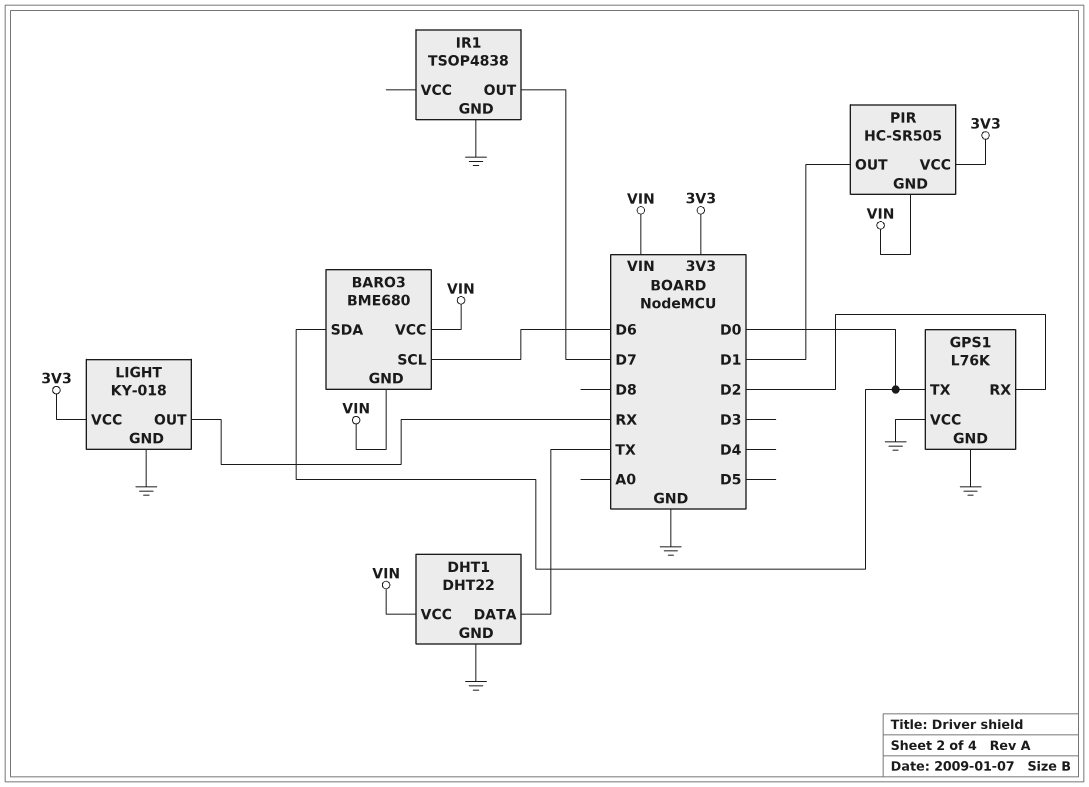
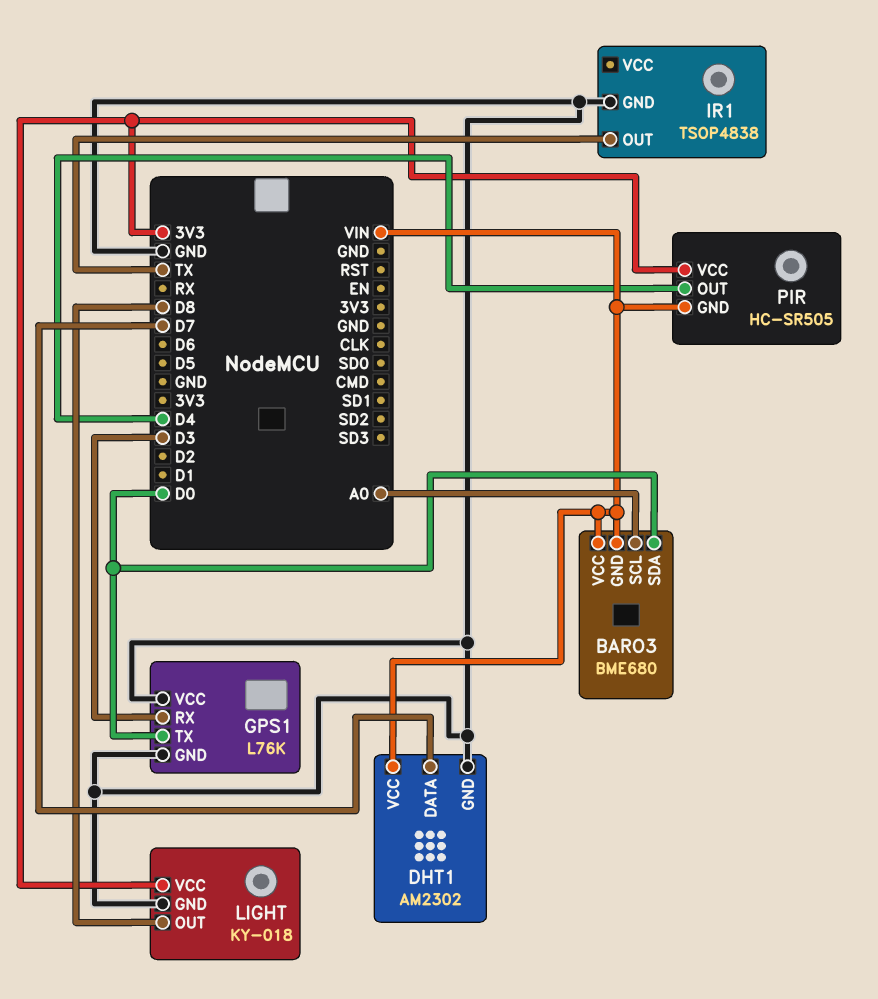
BARO3 pin SCL: D6 -> A0
DHT1: DHT22 -> AM2302
DHT1 pin DATA: TX -> D7
GPS1 pin RX: D2 -> D3
IR1 pin OUT: D7 -> TX
LIGHT pin OUT: RX -> D8
PIR pin OUT: D1 -> D4

